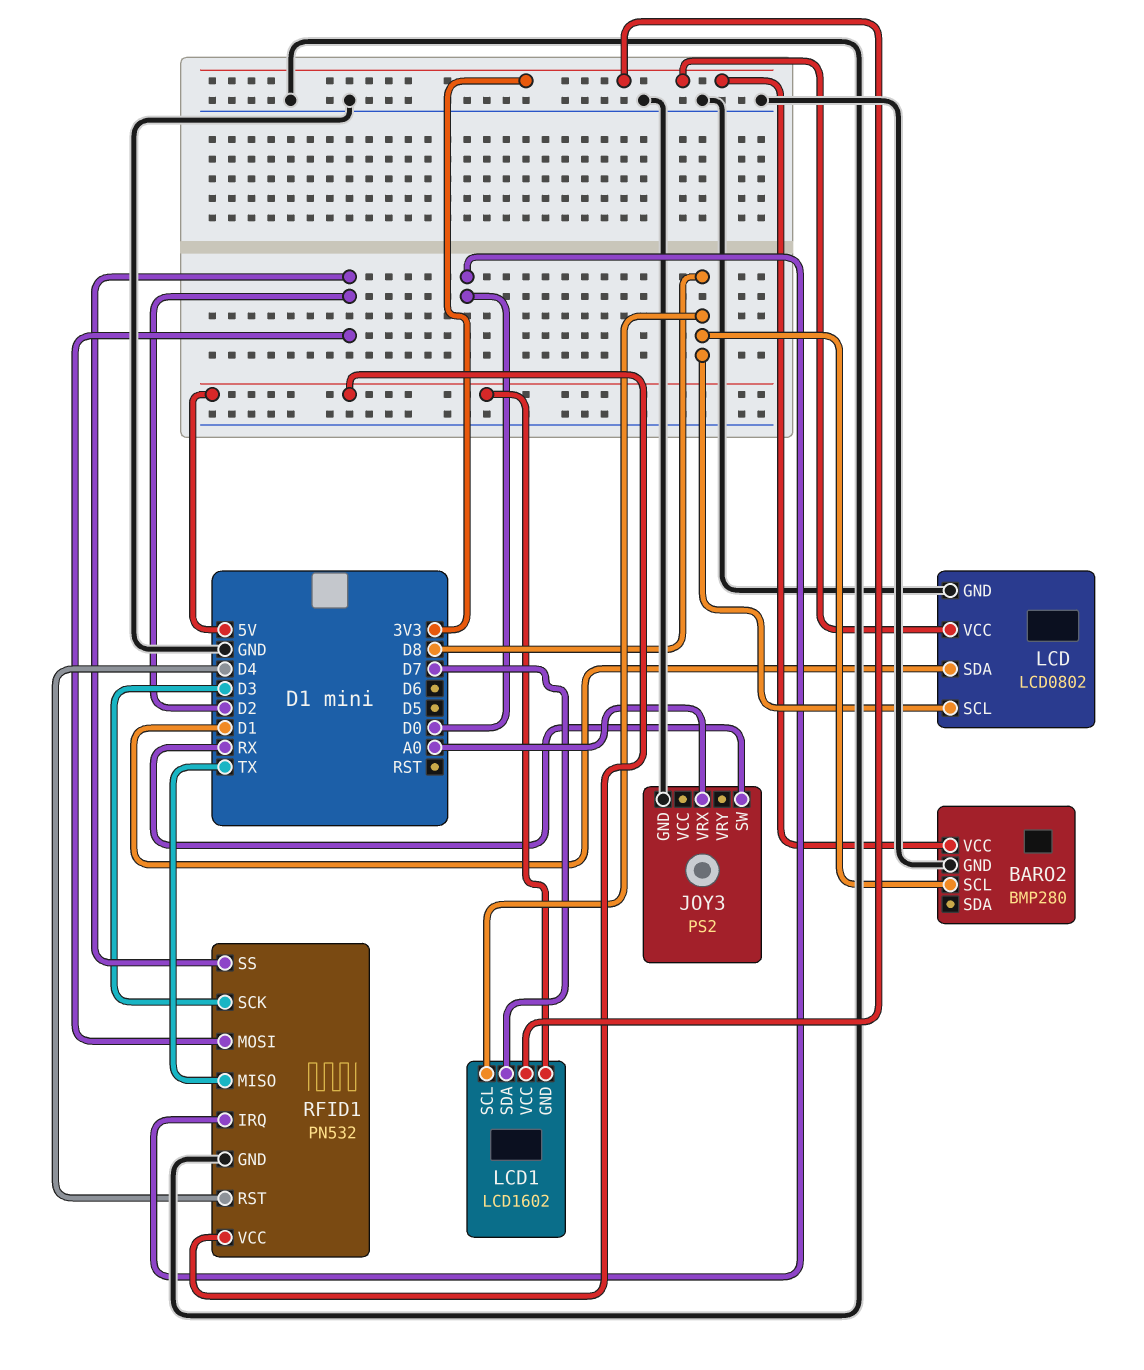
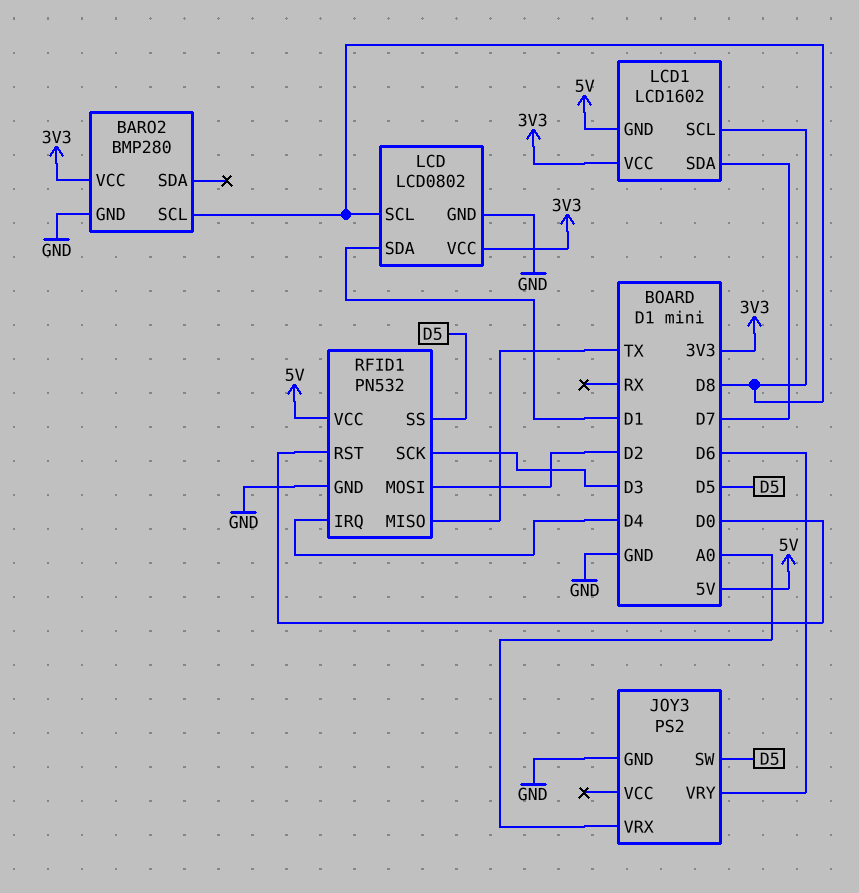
JOY3 pin SW: RX -> D5
JOY3 pin VRY: none -> D6
RFID1 pin IRQ: D0 -> D4
RFID1 pin RST: D4 -> D0
RFID1 pin SS: D2 -> D5

